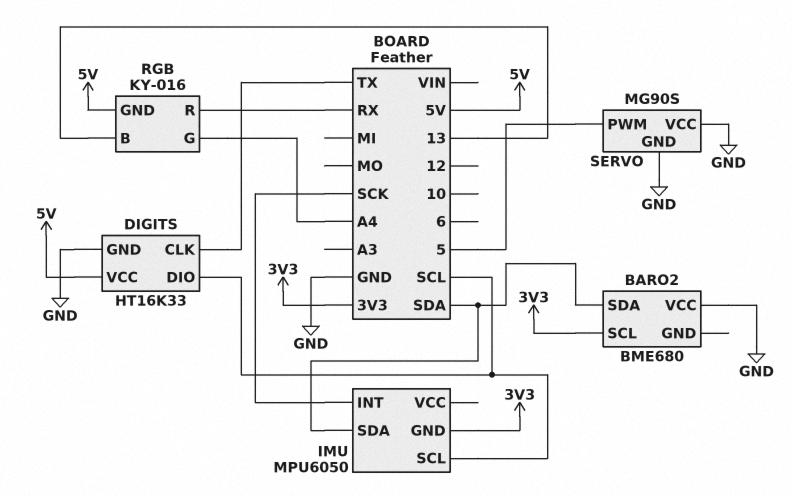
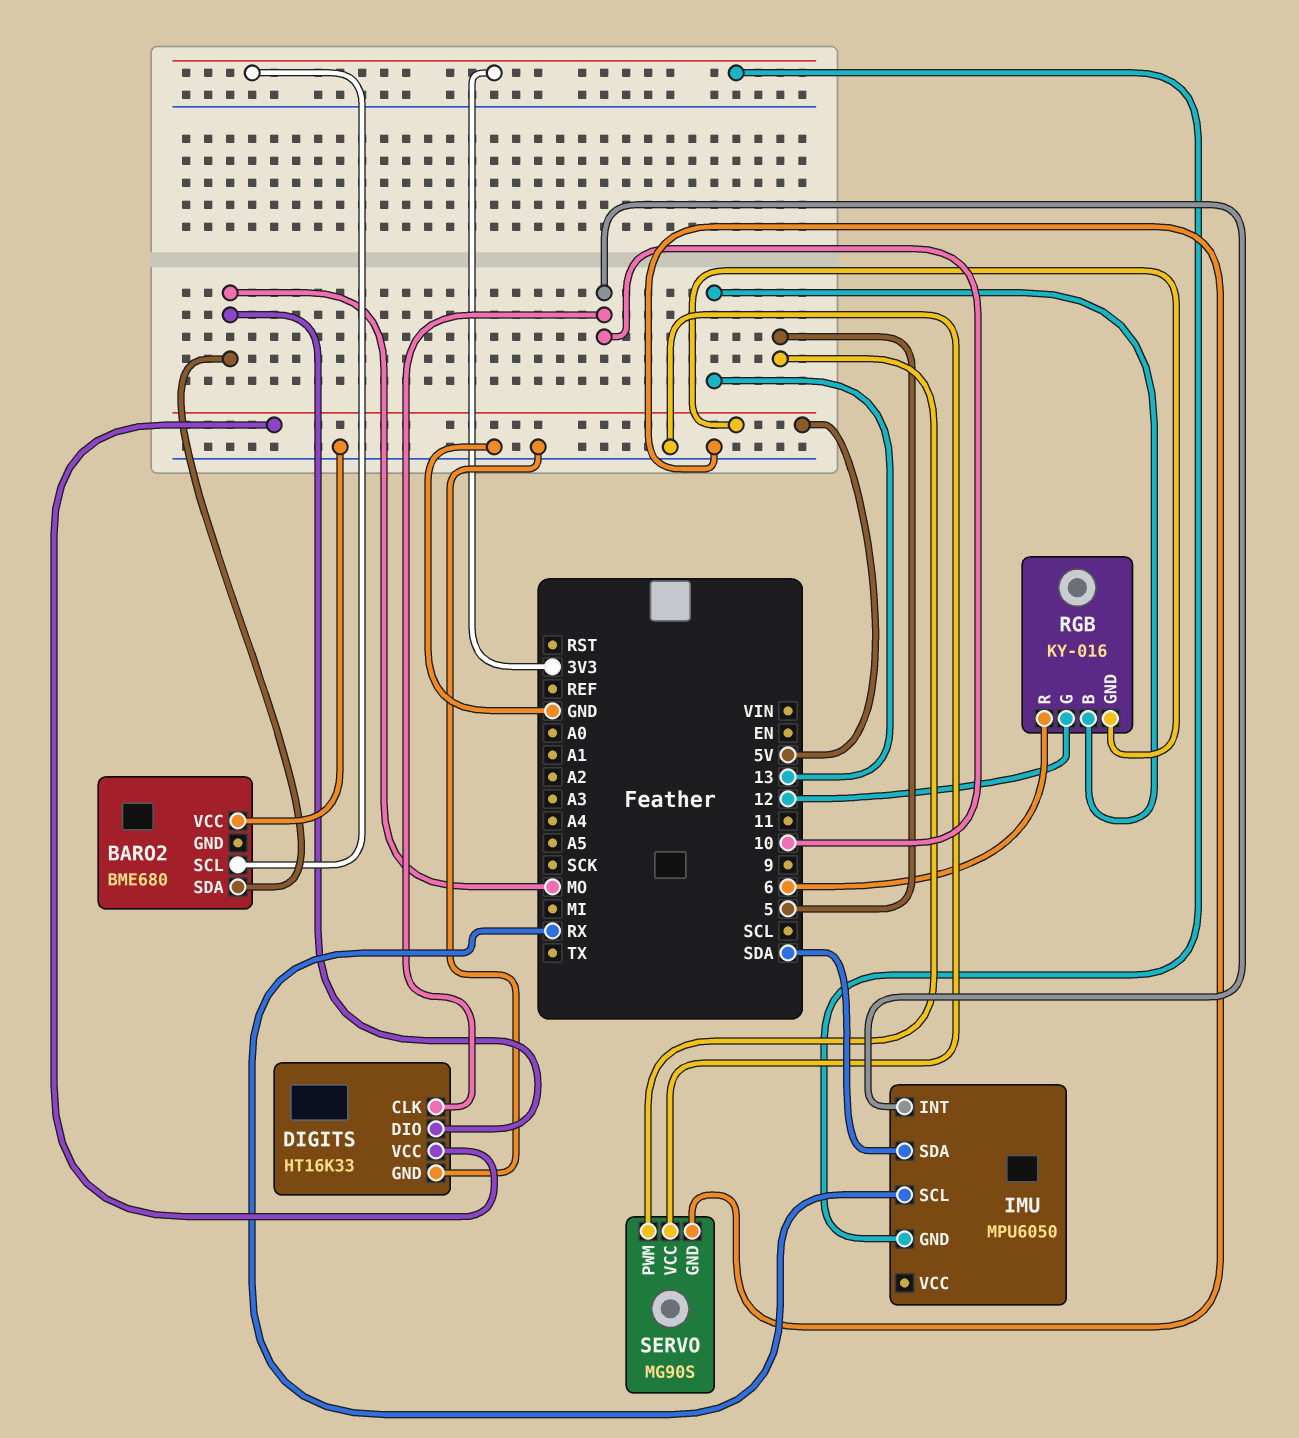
BARO2 pin SDA: SDA -> MO
DIGITS pin CLK: TX -> 10
DIGITS pin DIO: SCL -> MO
IMU pin INT: SCK -> 10
IMU pin SCL: SCL -> RX
RGB pin G: A4 -> 12
RGB pin R: RX -> 6

